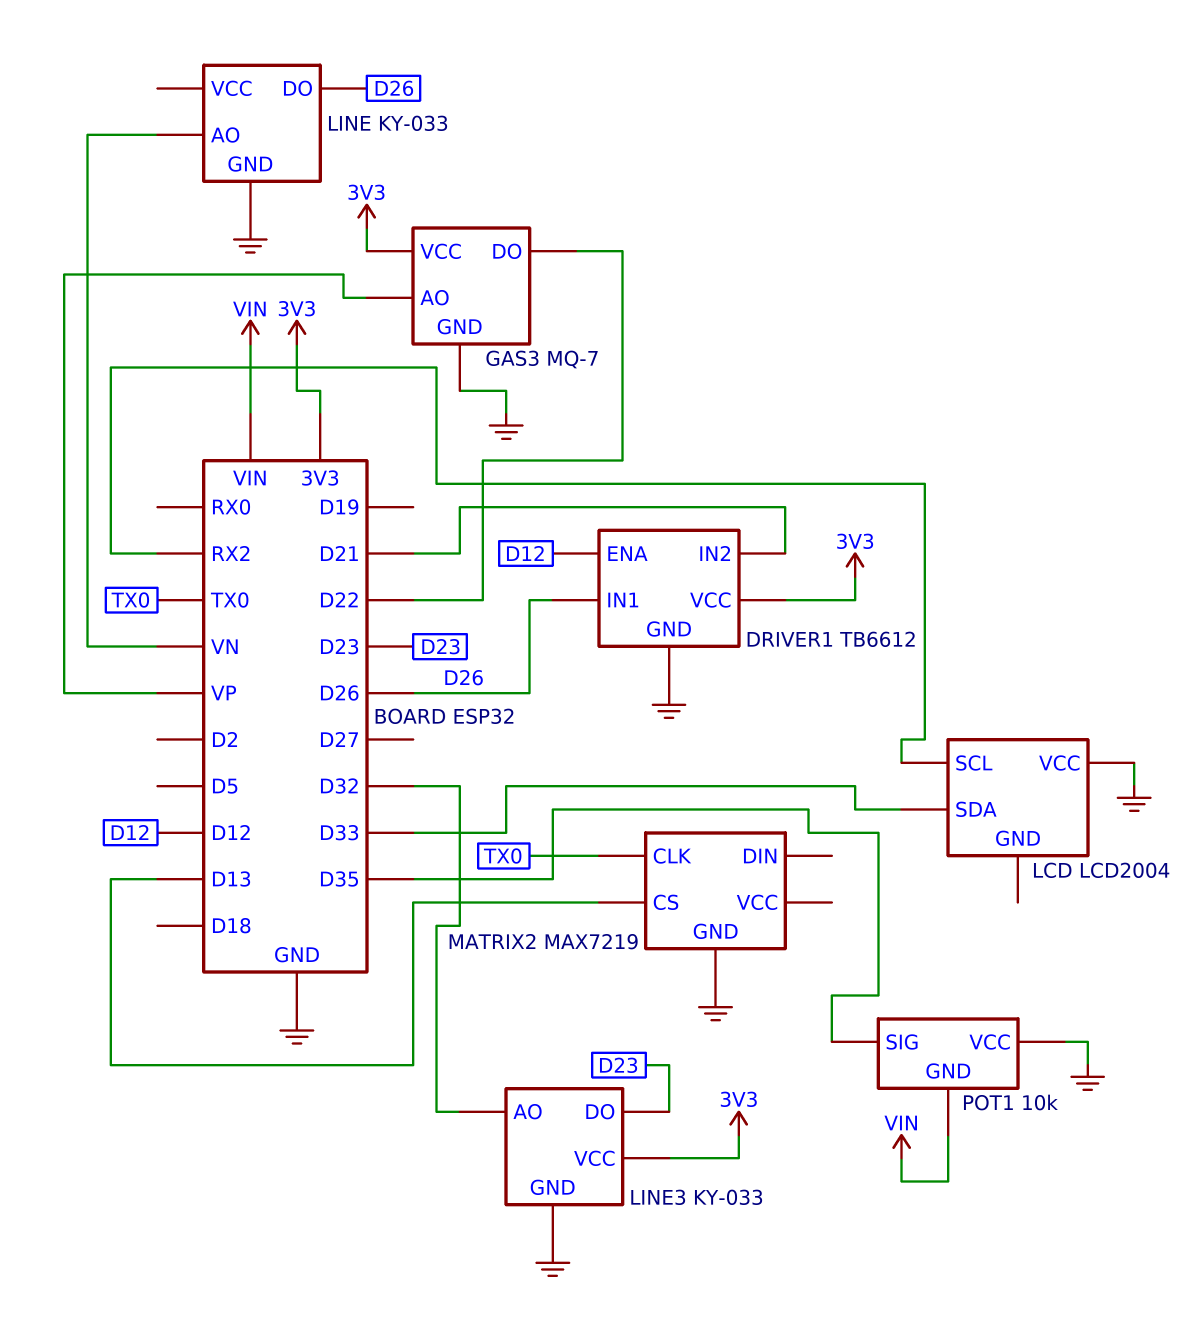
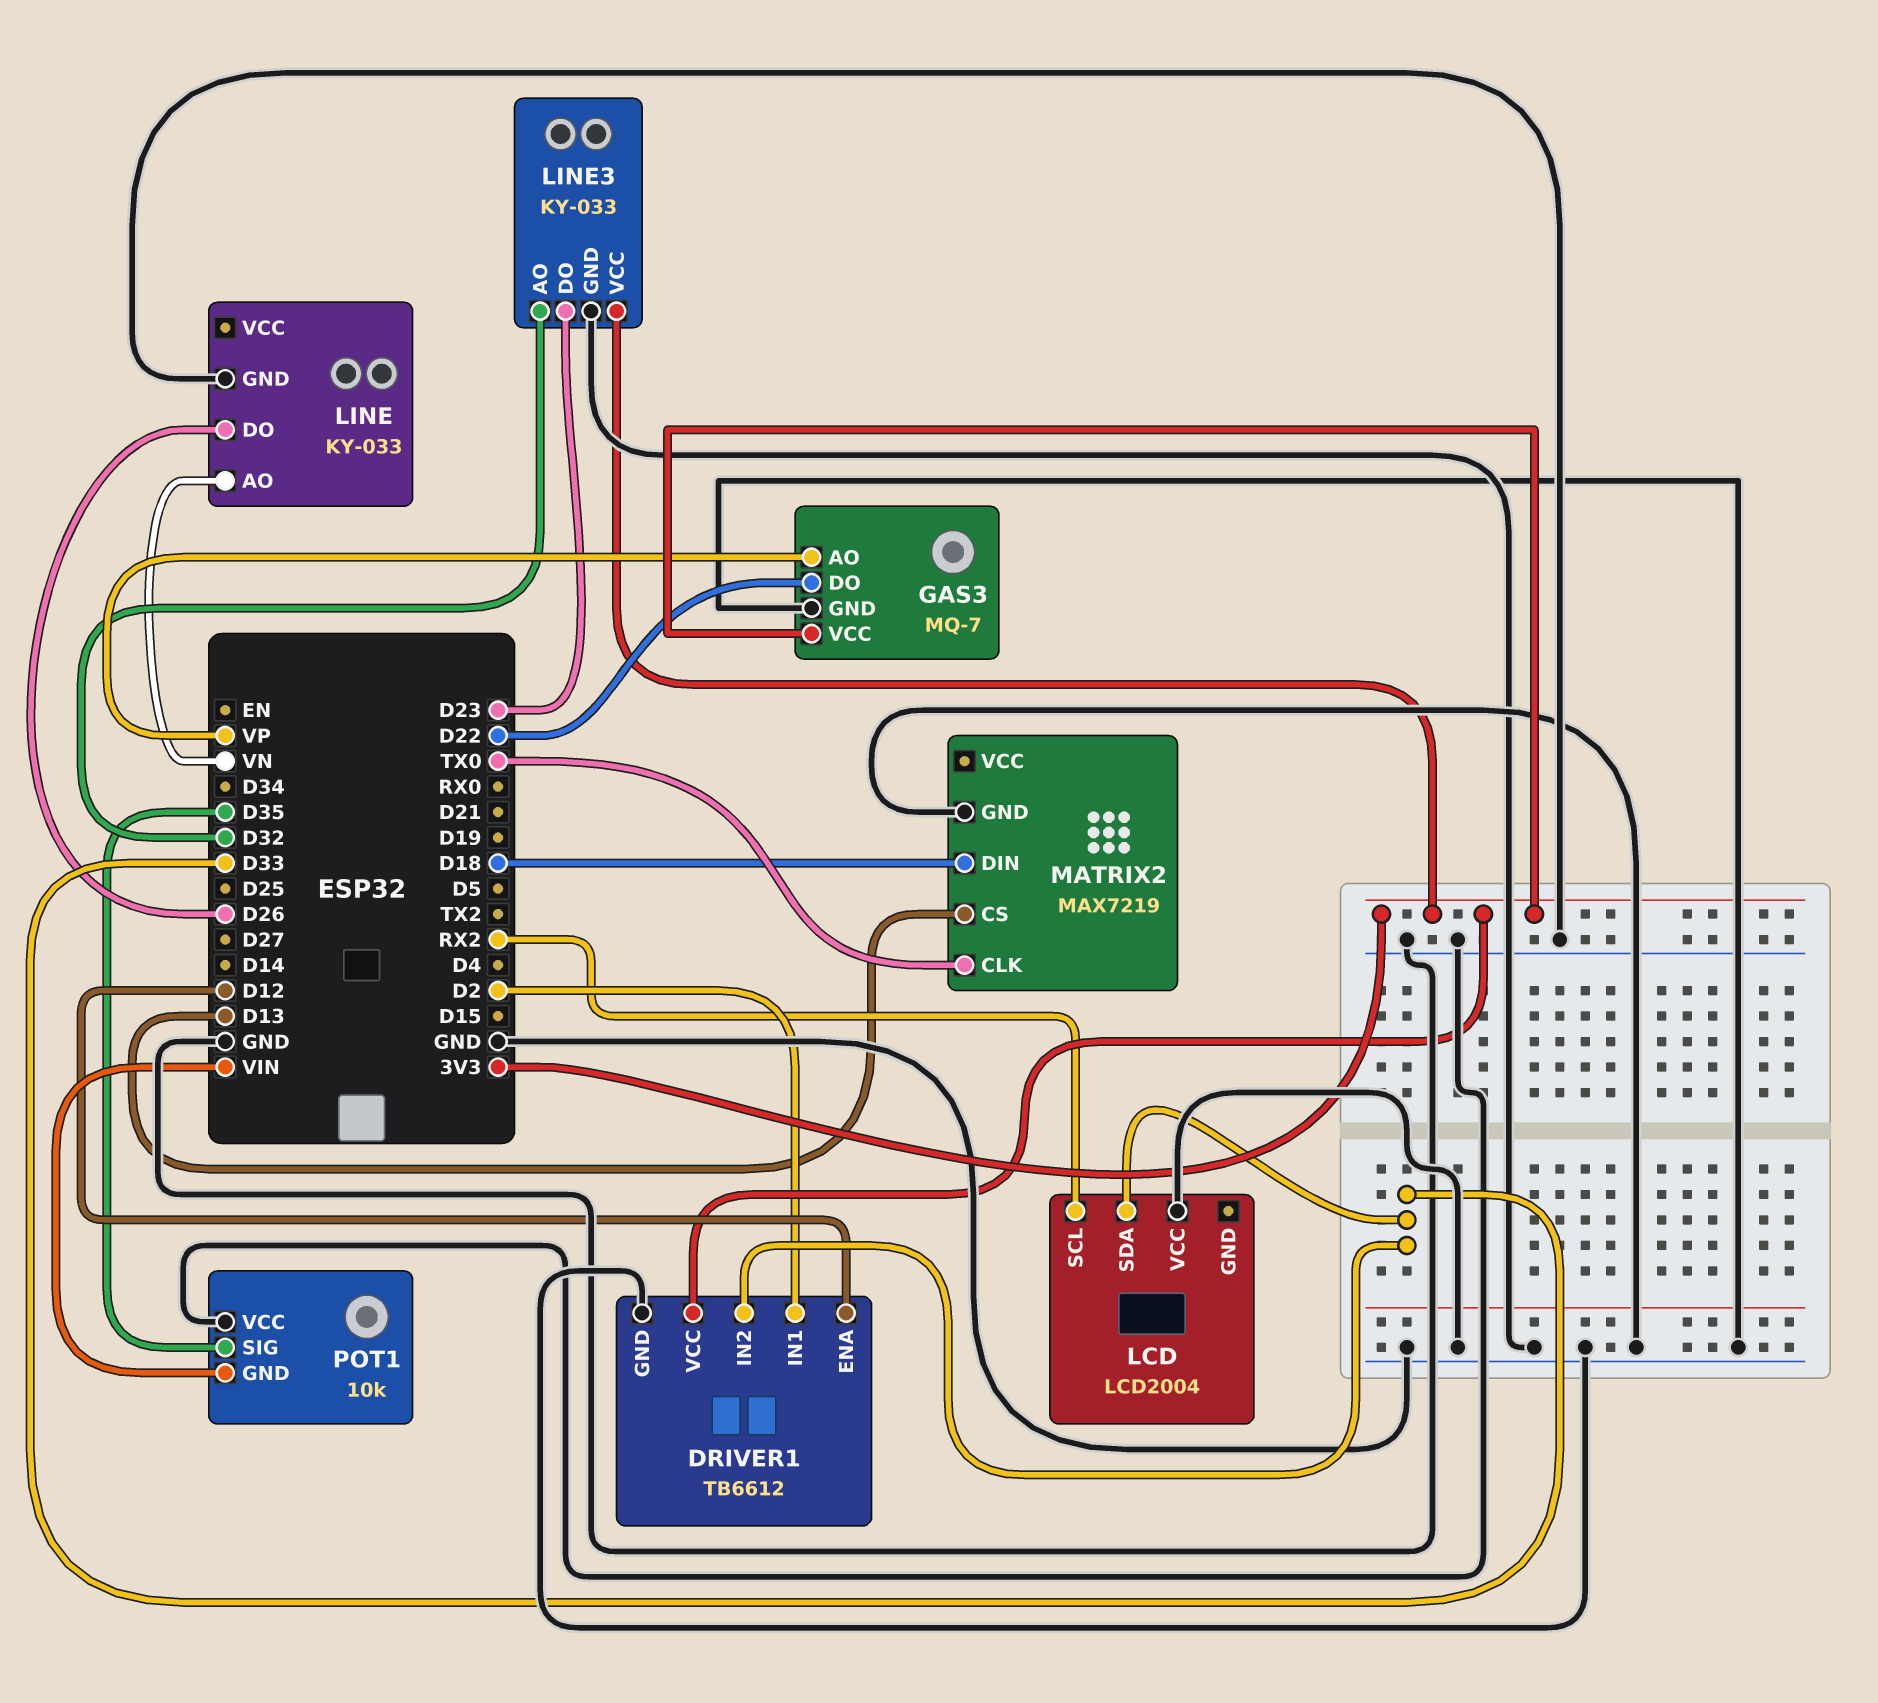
DRIVER1 pin IN1: D26 -> D2
DRIVER1 pin IN2: D21 -> D33
MATRIX2 pin DIN: none -> D18

